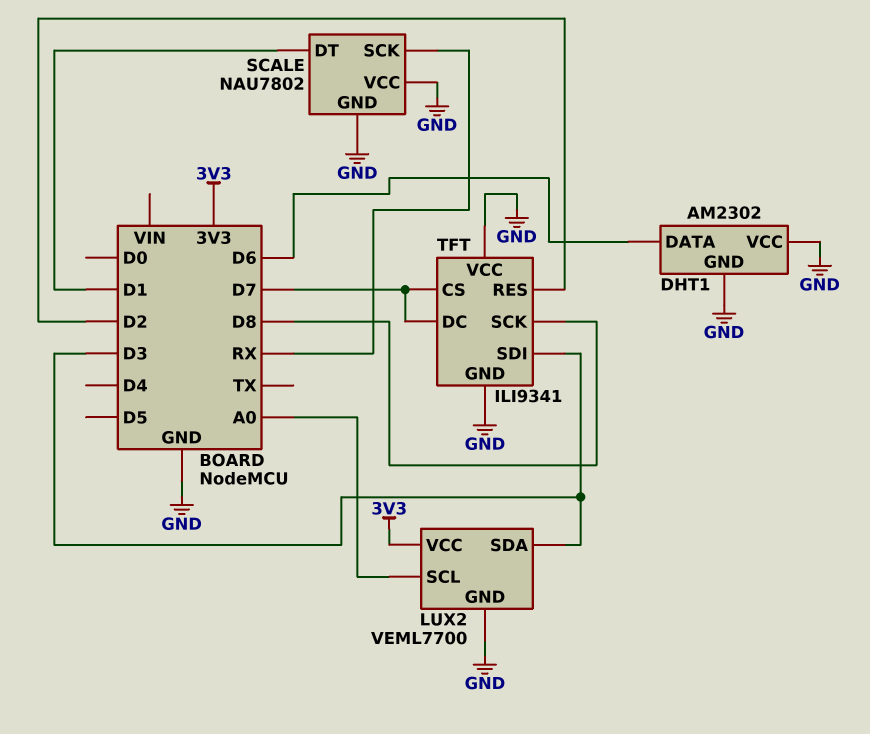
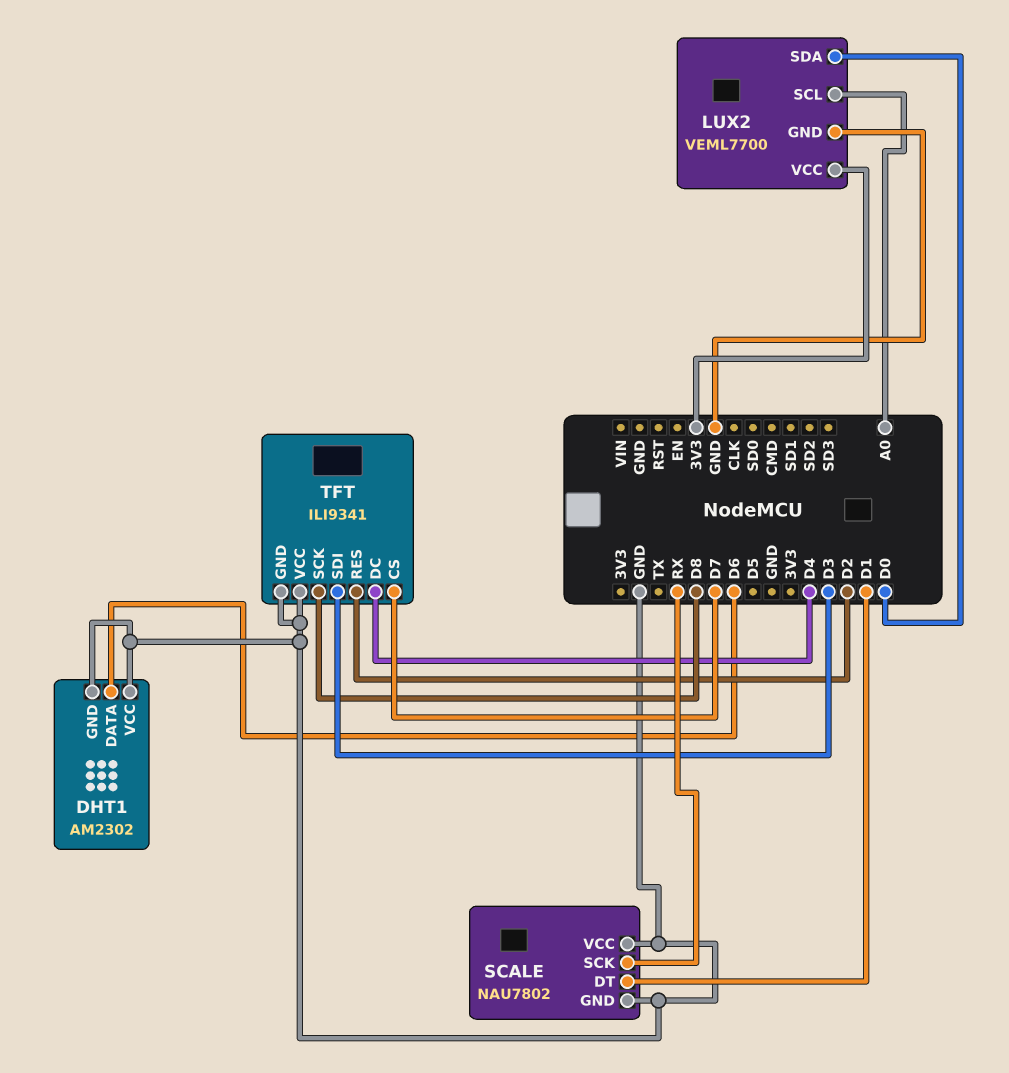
LUX2 pin SDA: D3 -> D0
TFT pin DC: D7 -> D4

